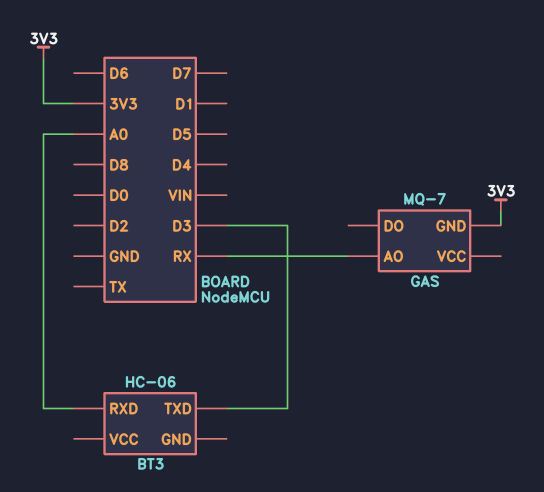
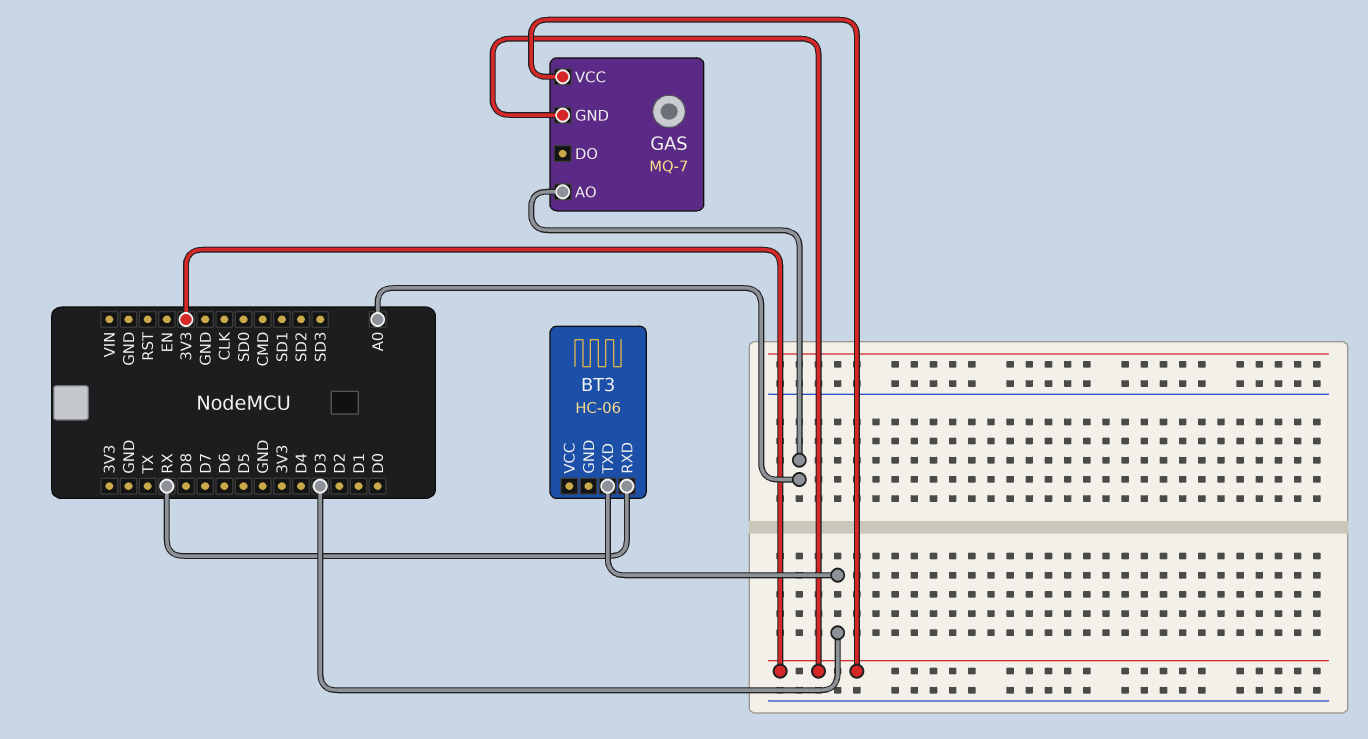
BT3 pin RXD: A0 -> RX
GAS pin AO: RX -> A0
GAS pin VCC: none -> 3V3

